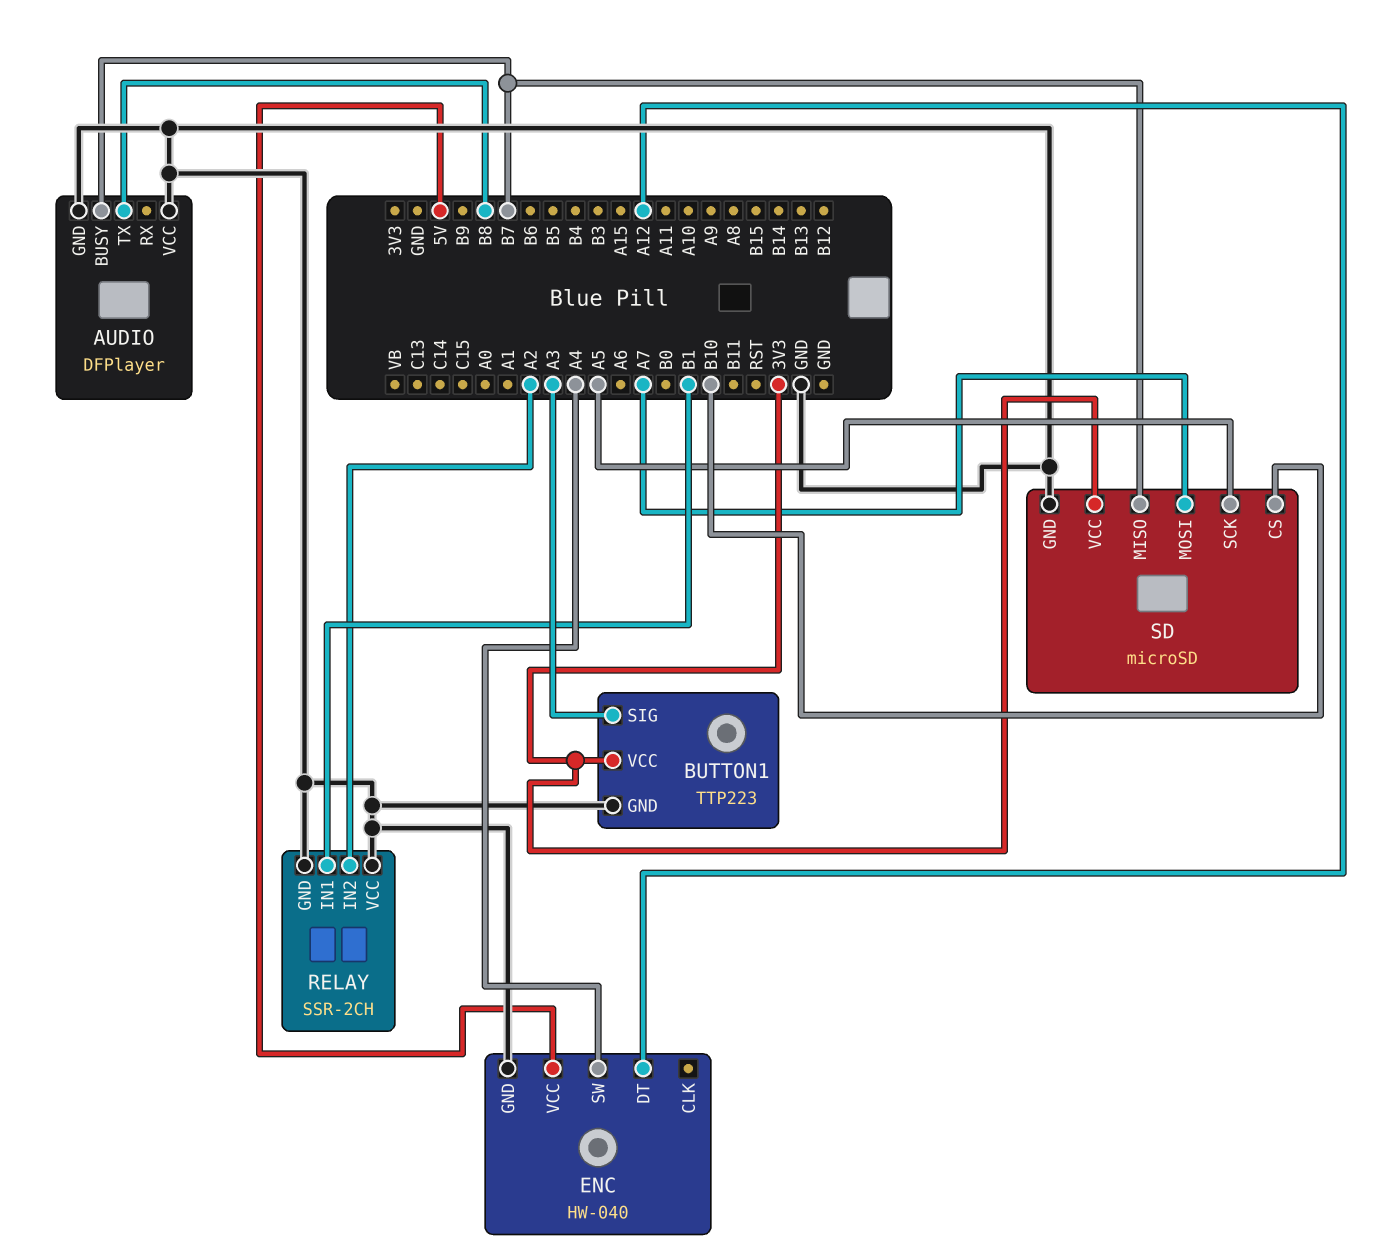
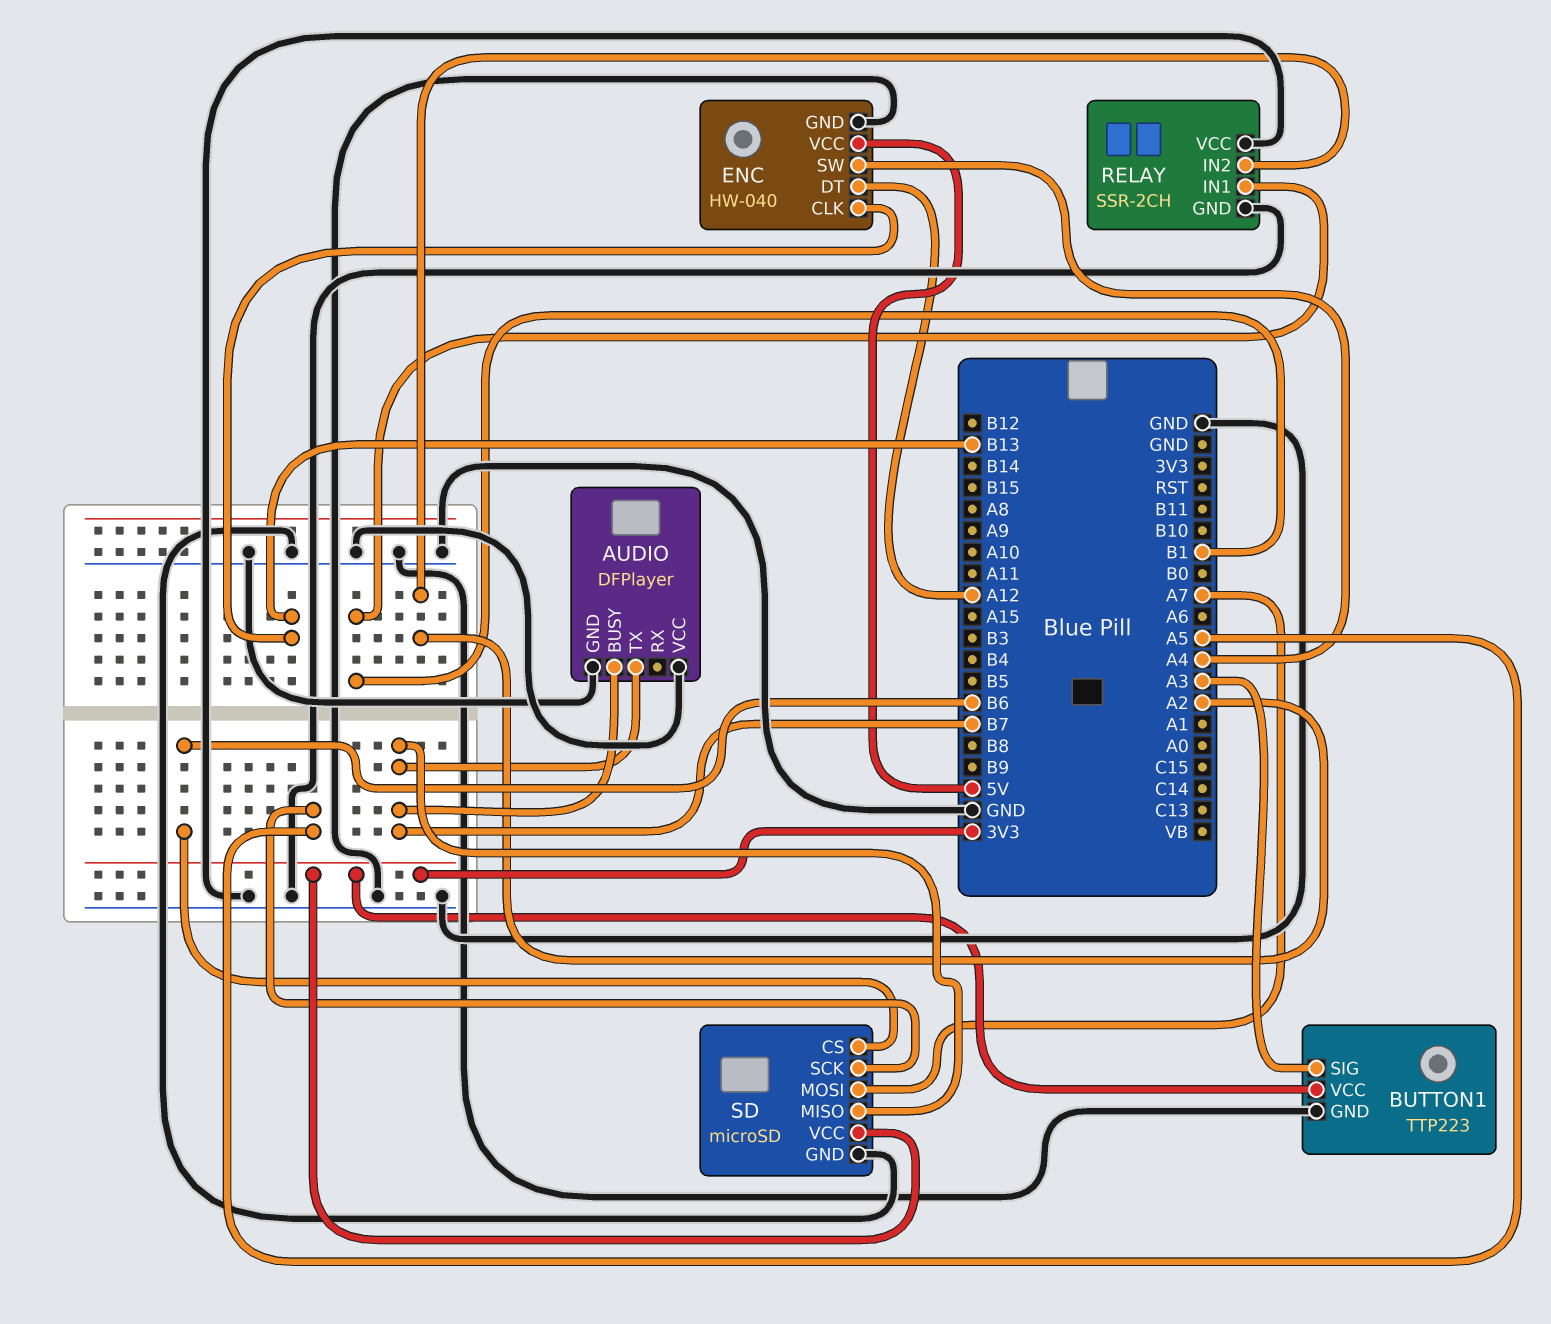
AUDIO pin TX: B8 -> B7
ENC pin CLK: none -> B13
SD pin CS: B10 -> B6

